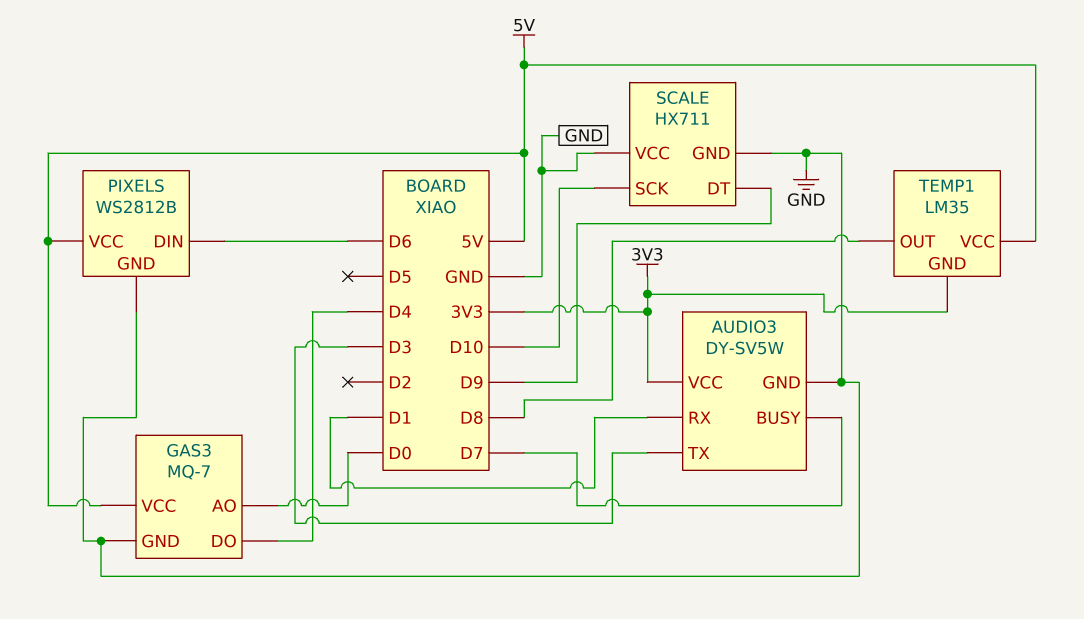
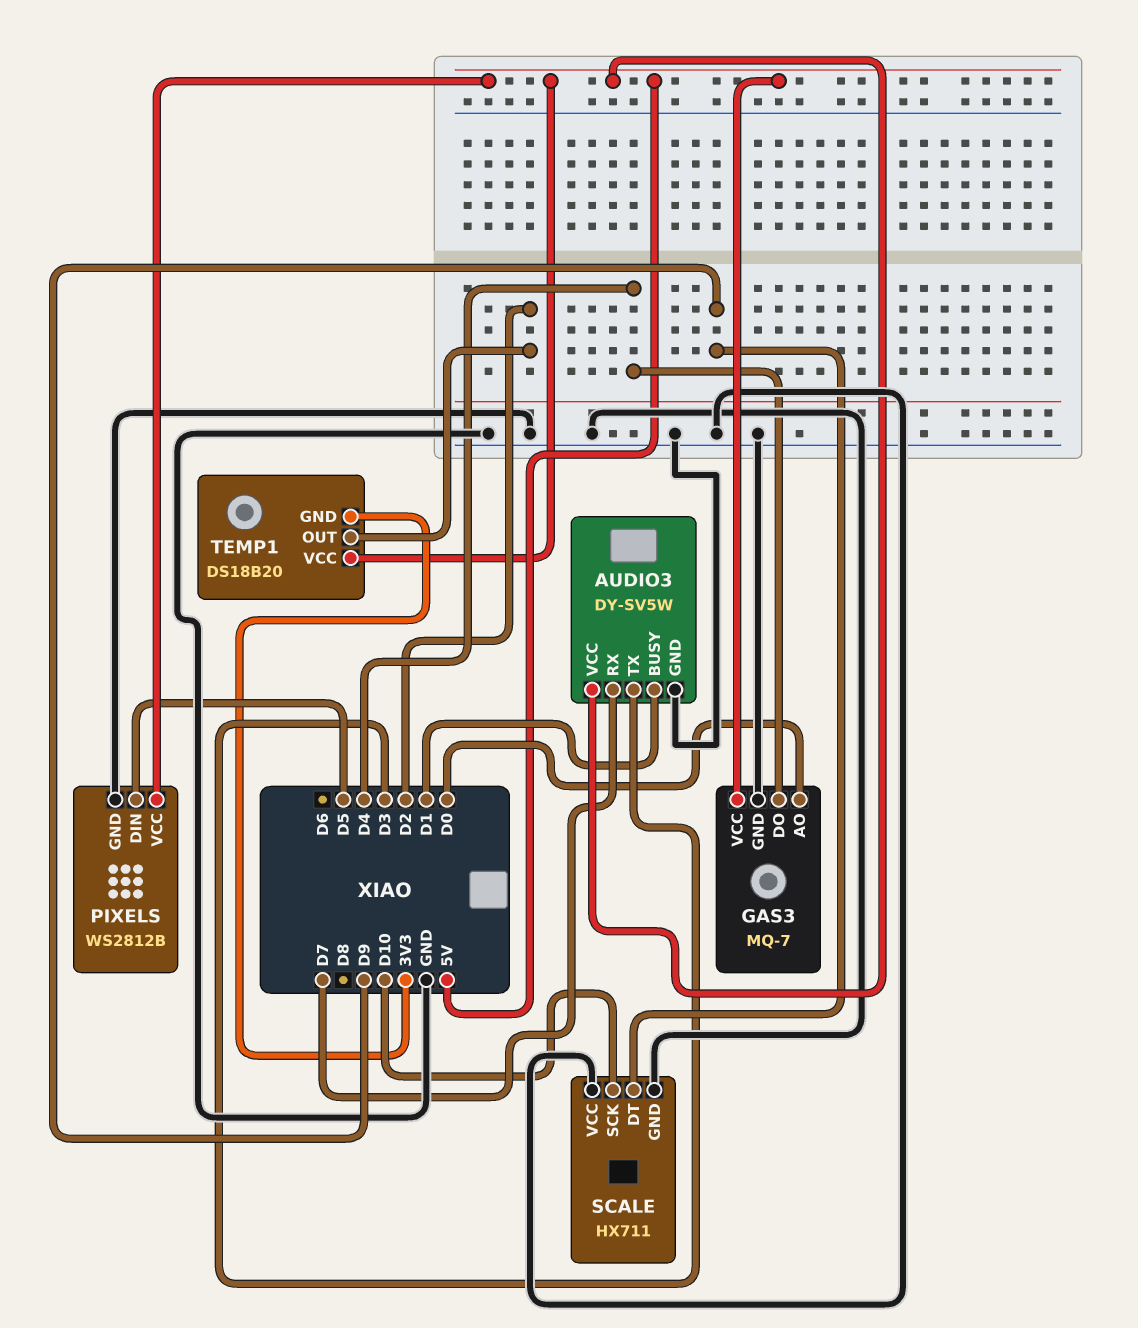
AUDIO3 pin BUSY: D7 -> D1
AUDIO3 pin RX: D1 -> D7
AUDIO3 pin VCC: 3V3 -> 5V
PIXELS pin DIN: D6 -> D5
TEMP1: LM35 -> DS18B20
TEMP1 pin OUT: D8 -> D2

